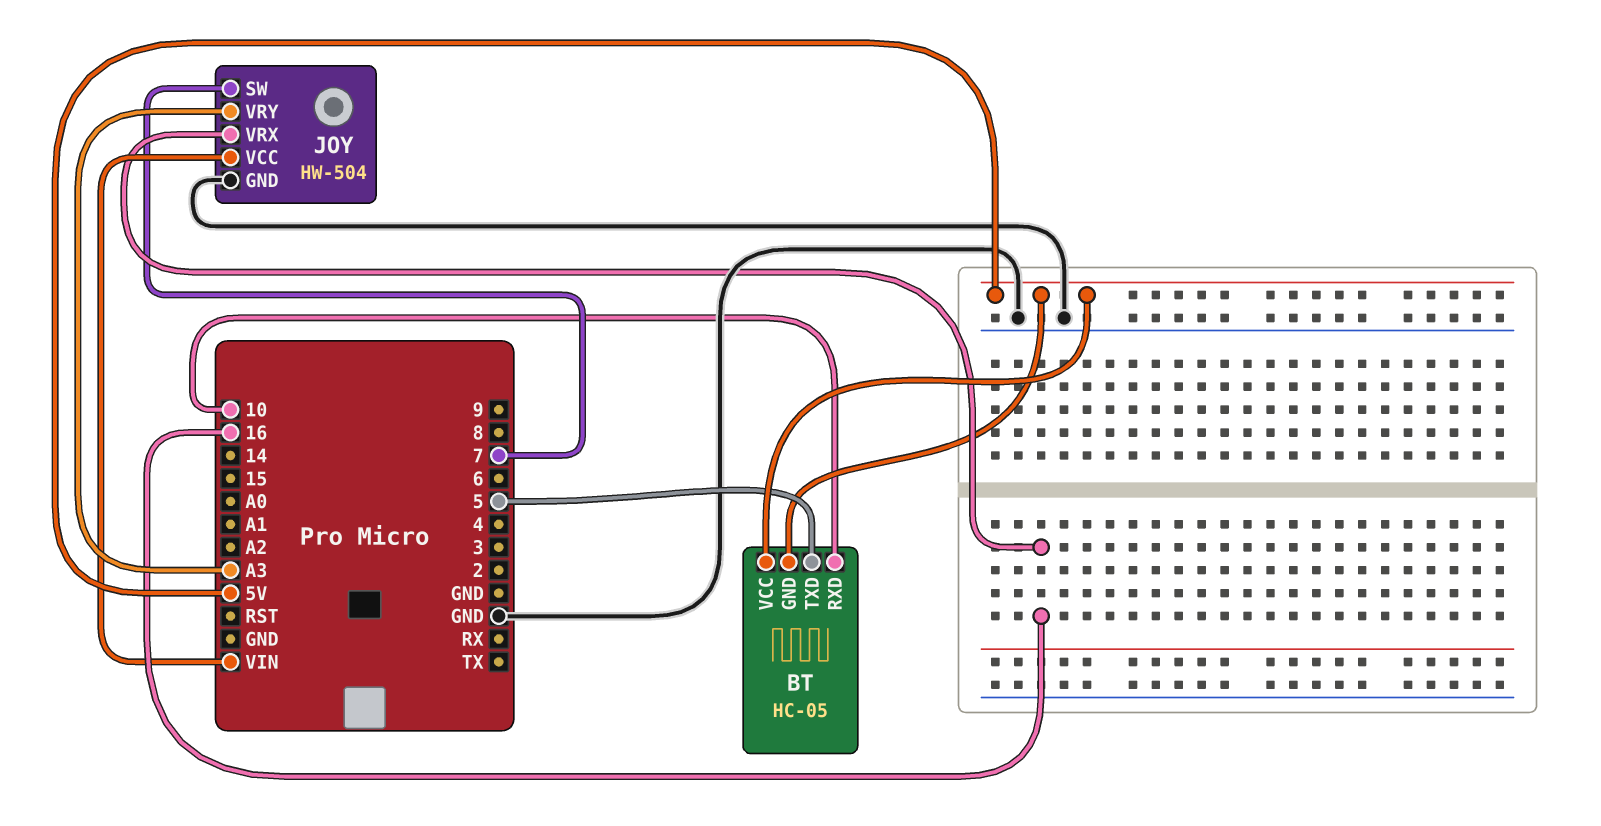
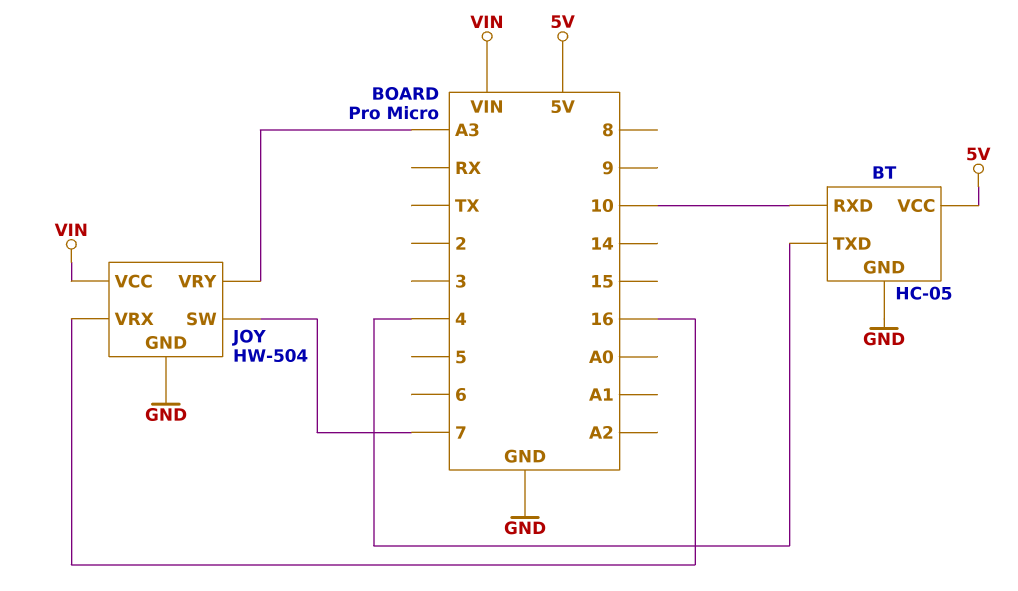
BT pin GND: 5V -> GND
BT pin TXD: 5 -> 4

